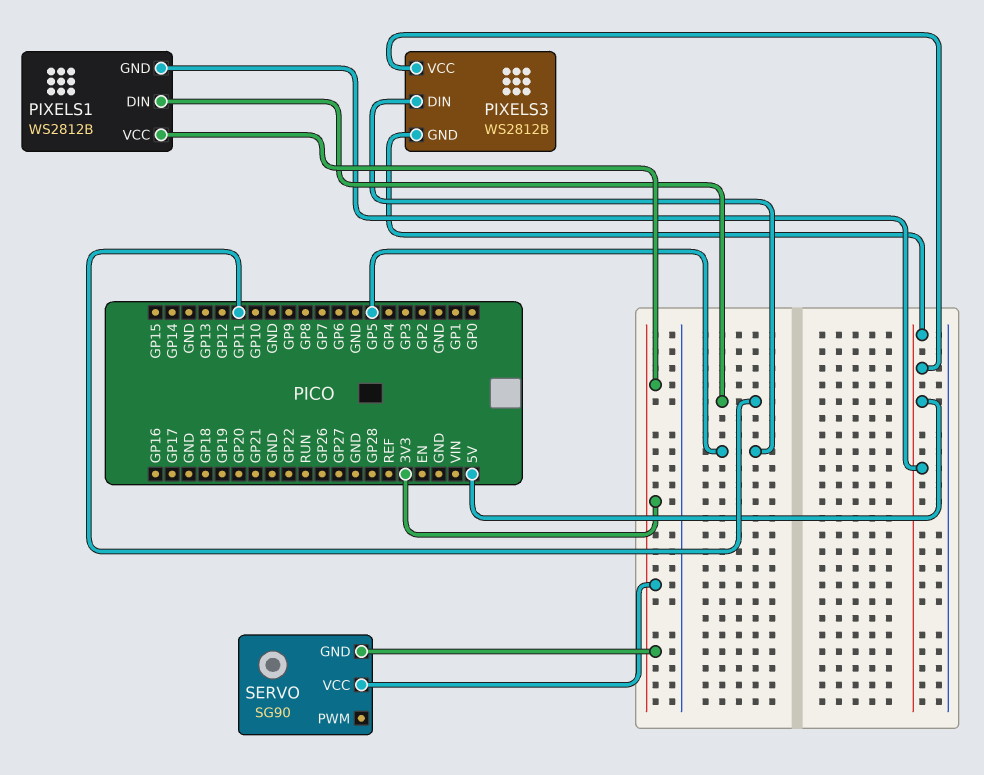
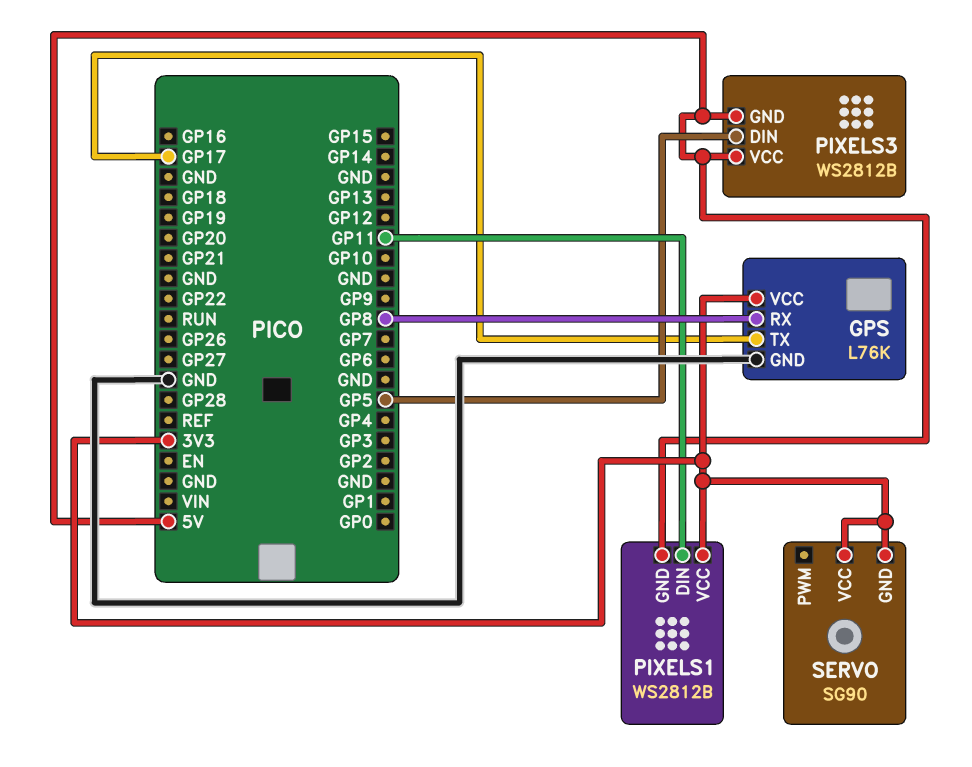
GPS: none -> L76K
GPS pin GND: none -> GND
GPS pin RX: none -> GP8
GPS pin TX: none -> GP17
GPS pin VCC: none -> 3V3

